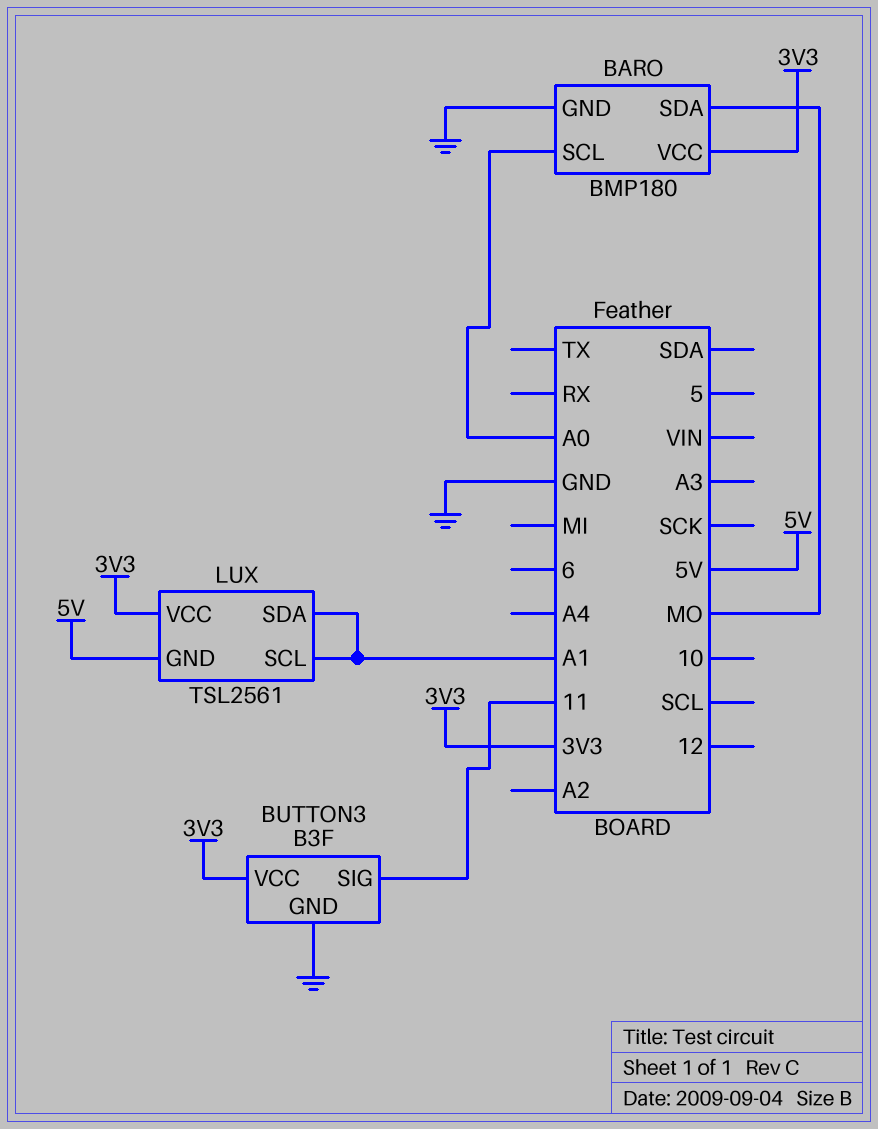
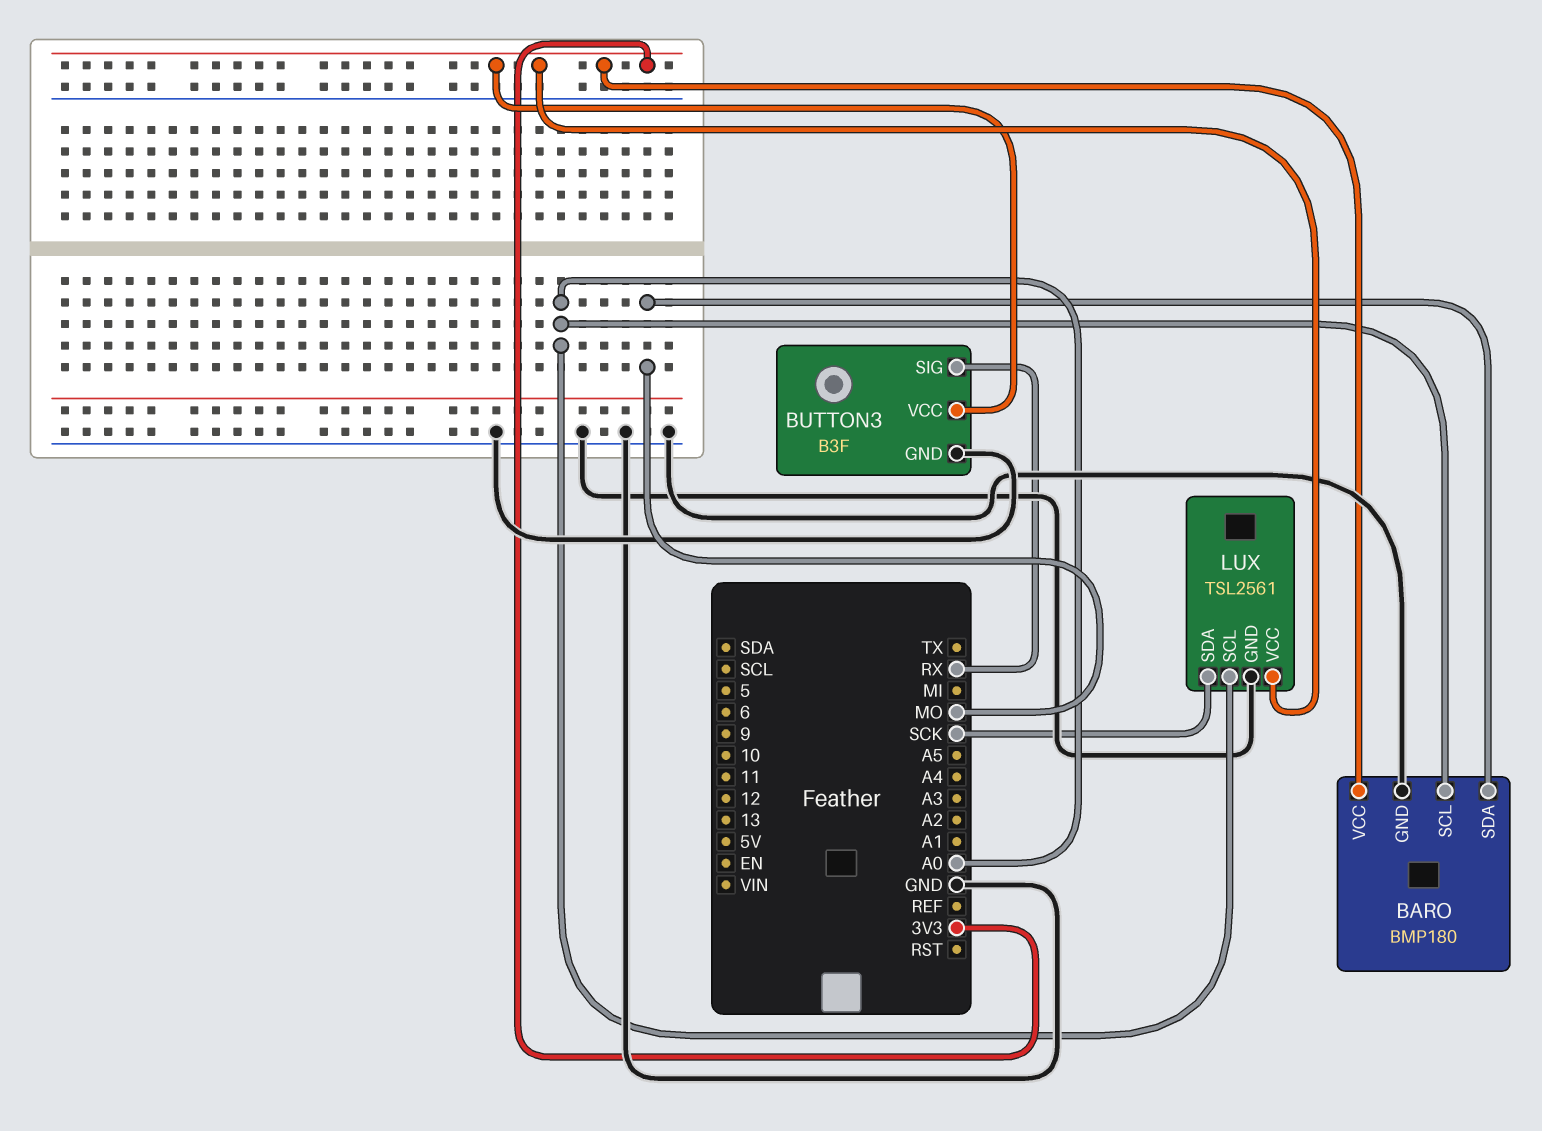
BUTTON3 pin SIG: 11 -> RX
LUX pin GND: 5V -> GND
LUX pin SCL: A1 -> A0
LUX pin SDA: A1 -> SCK

